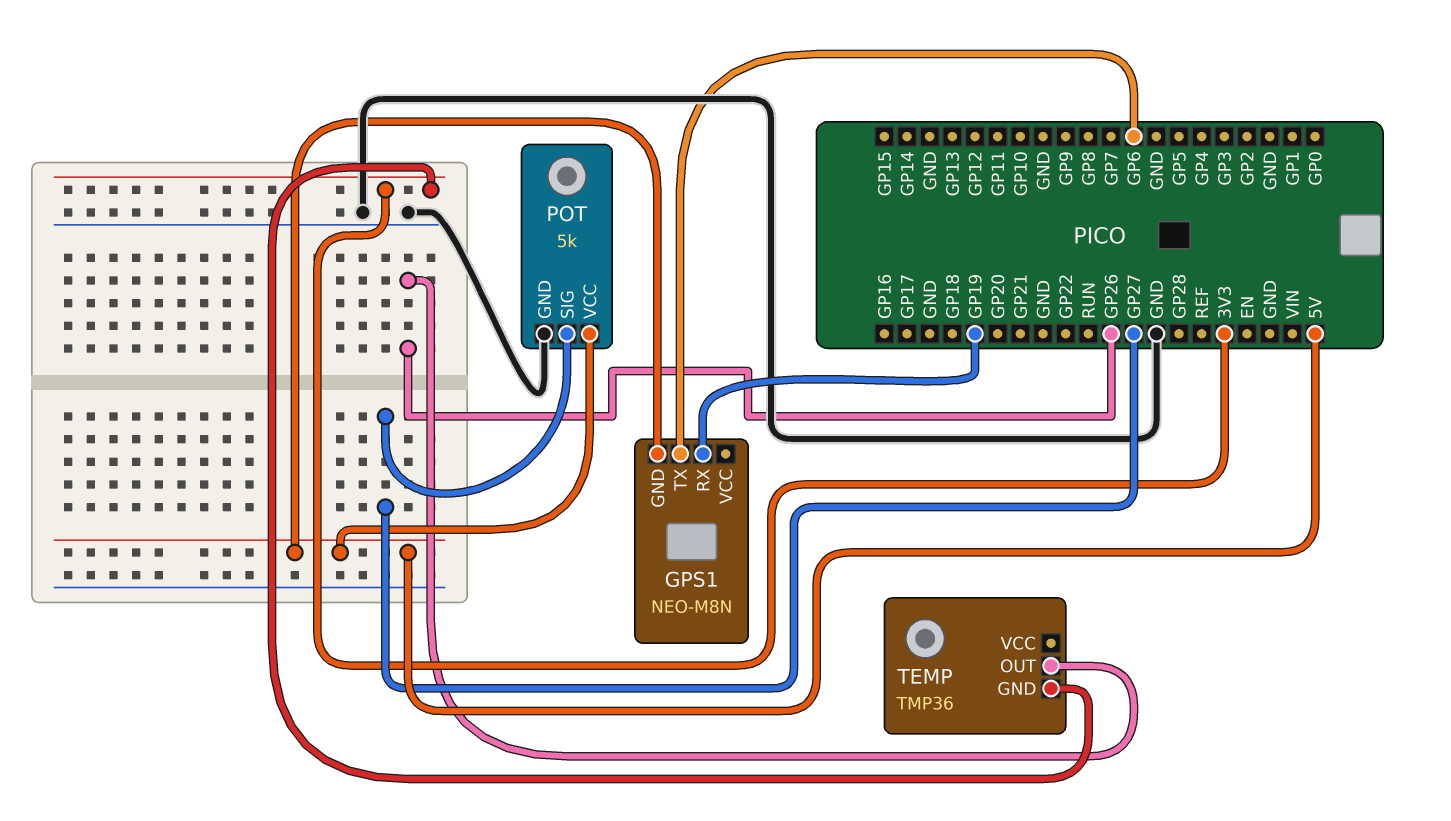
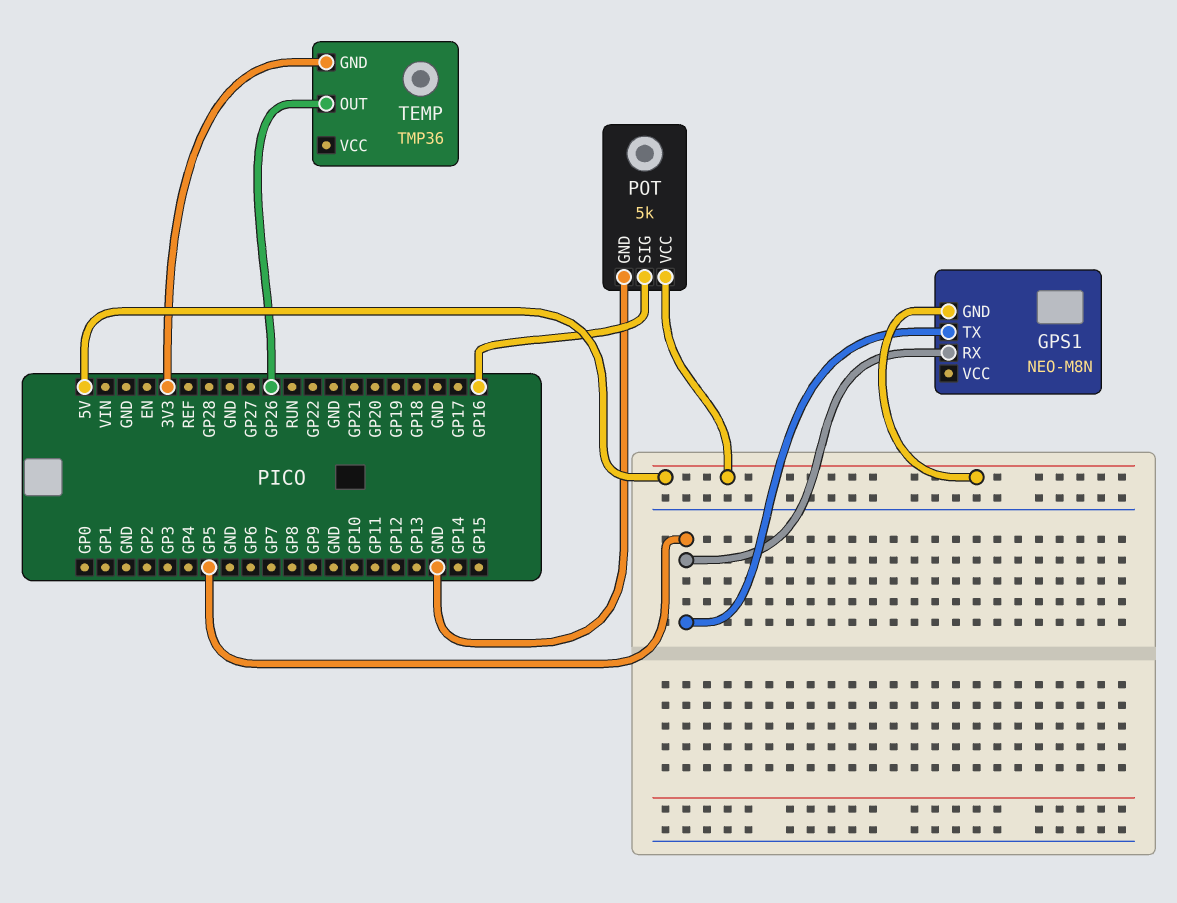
GPS1 pin RX: GP19 -> GP5
GPS1 pin TX: GP6 -> GP5
POT pin SIG: GP27 -> GP16

